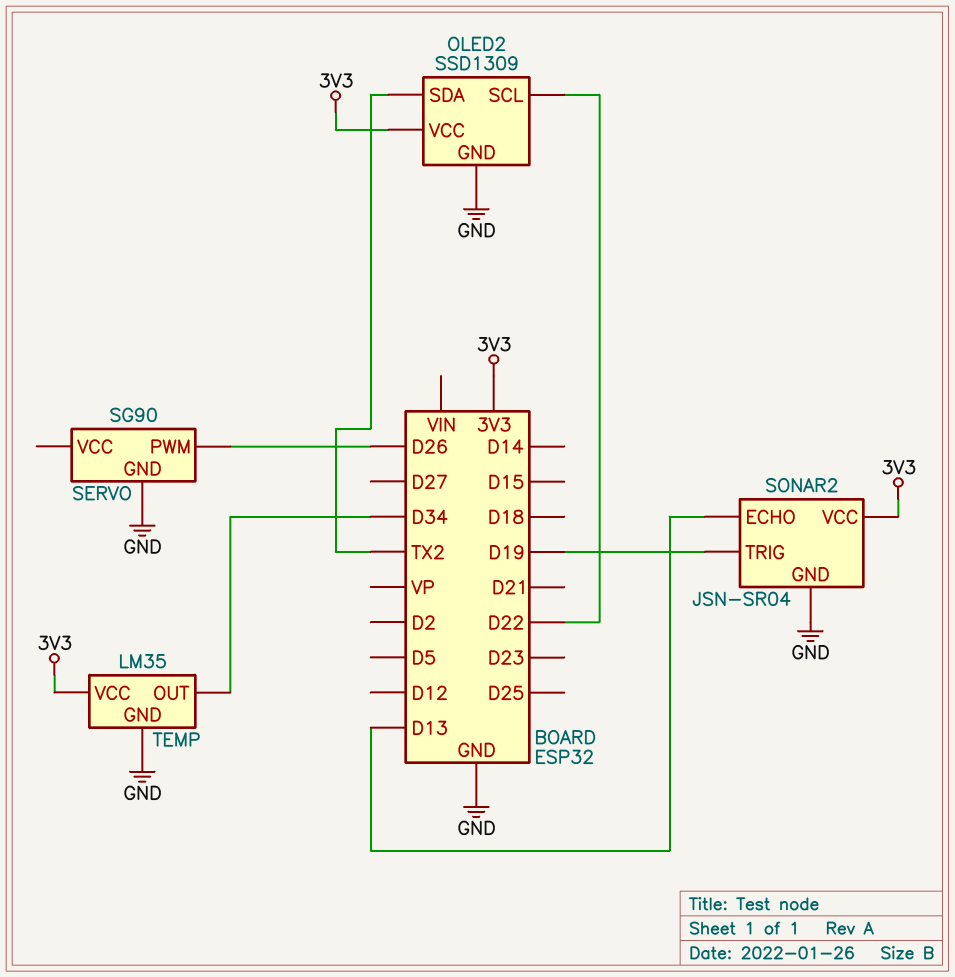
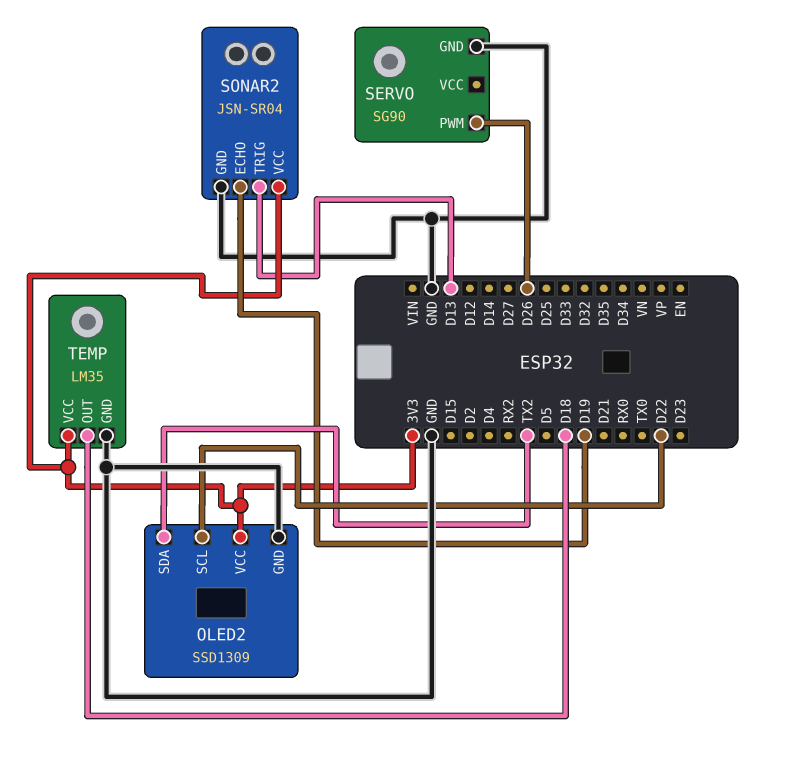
SONAR2 pin ECHO: D13 -> D19
SONAR2 pin TRIG: D19 -> D13
TEMP pin OUT: D34 -> D18

